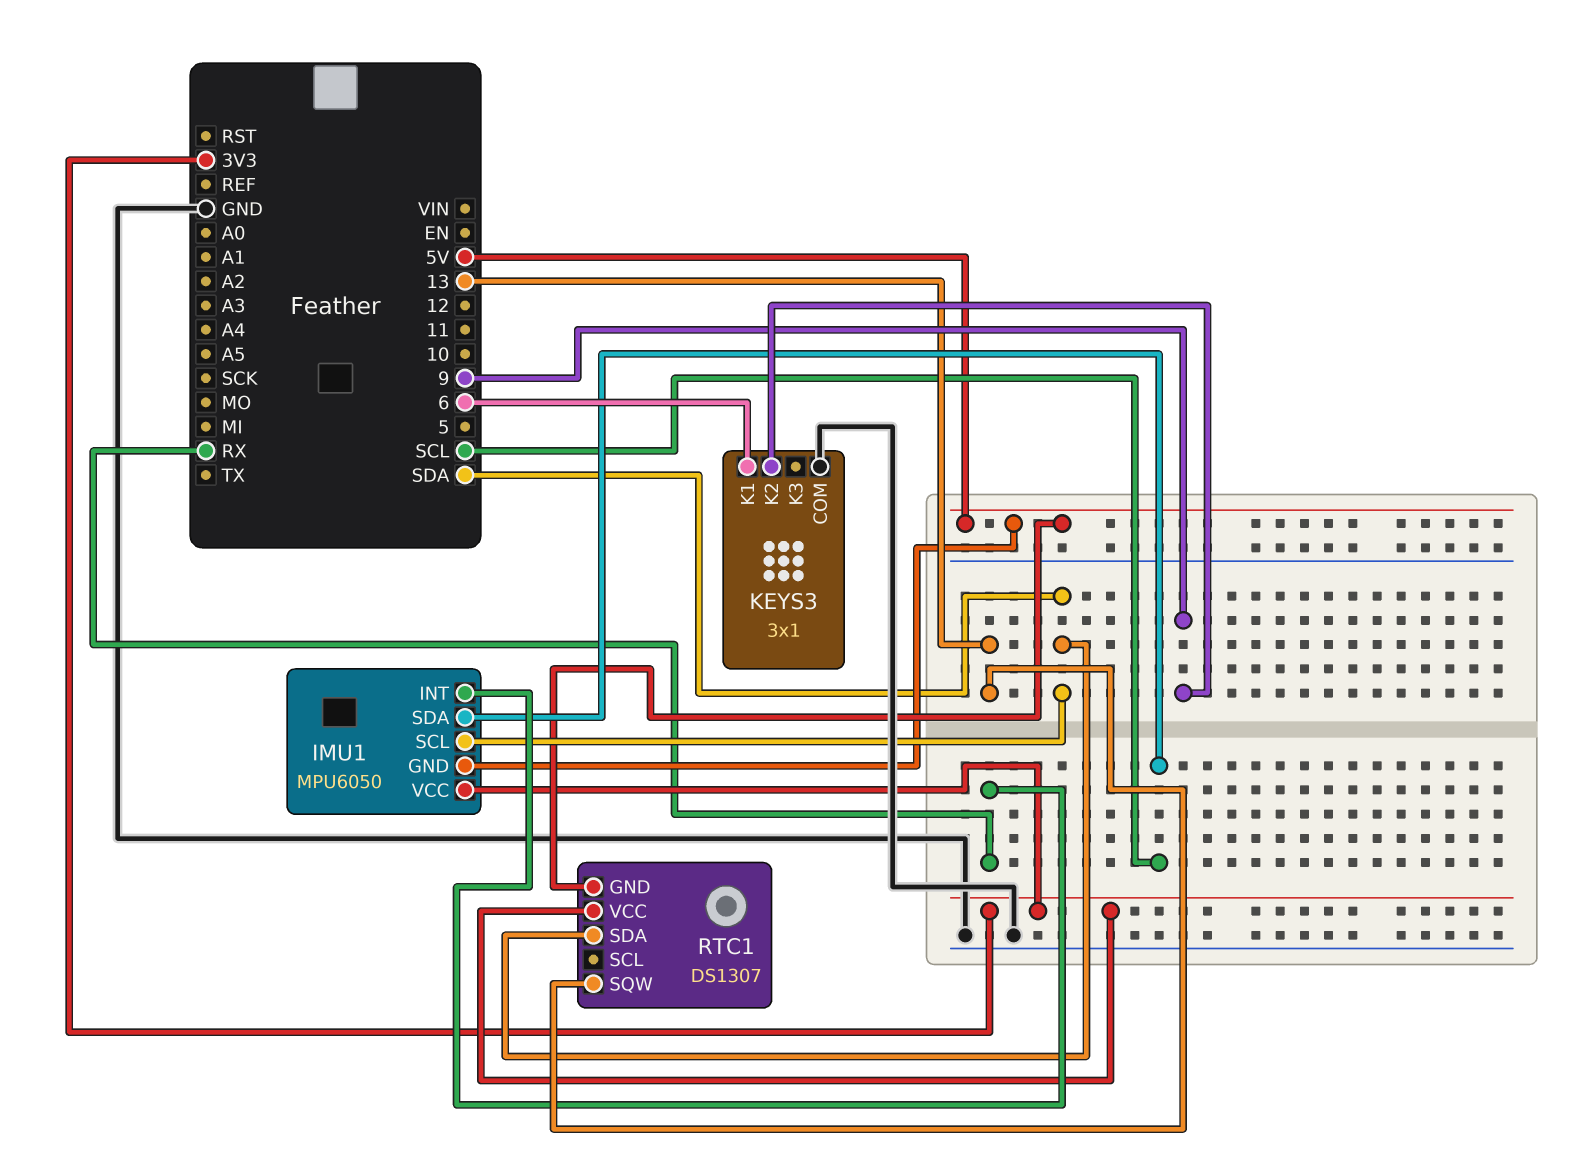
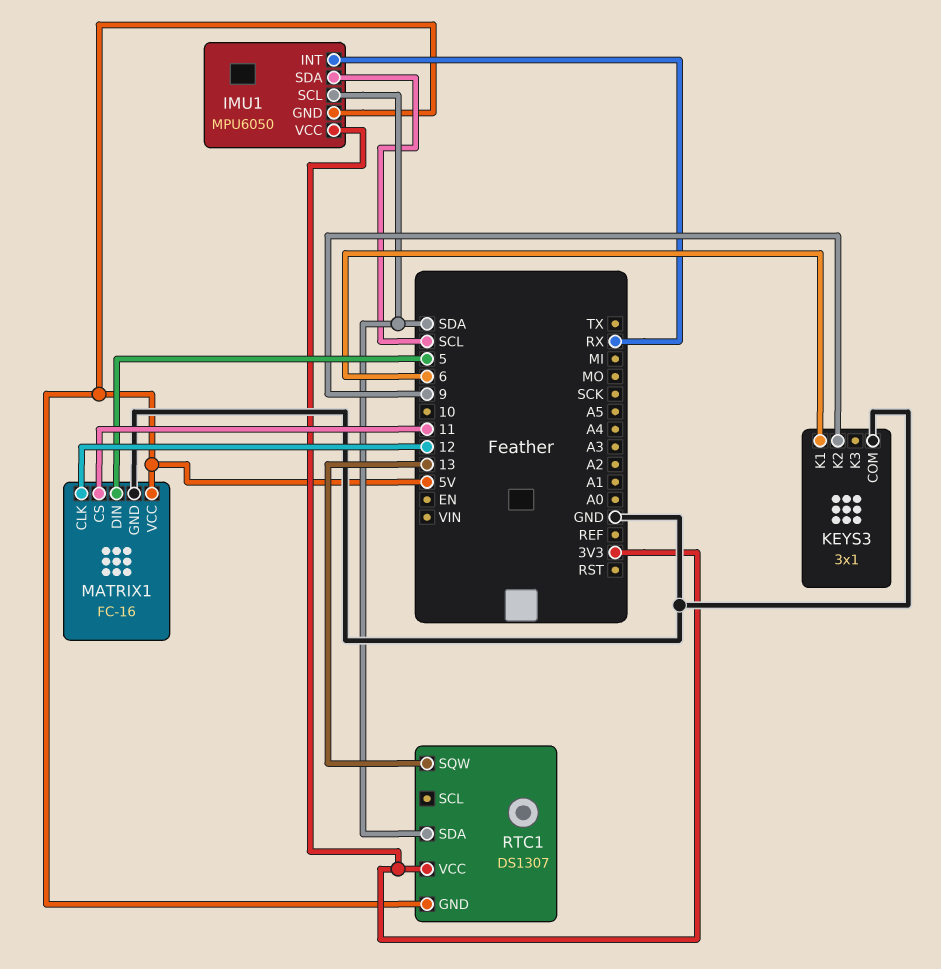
MATRIX1: none -> FC-16
MATRIX1 pin CLK: none -> 12
MATRIX1 pin CS: none -> 11
MATRIX1 pin DIN: none -> 5
MATRIX1 pin GND: none -> GND
MATRIX1 pin VCC: none -> 5V

